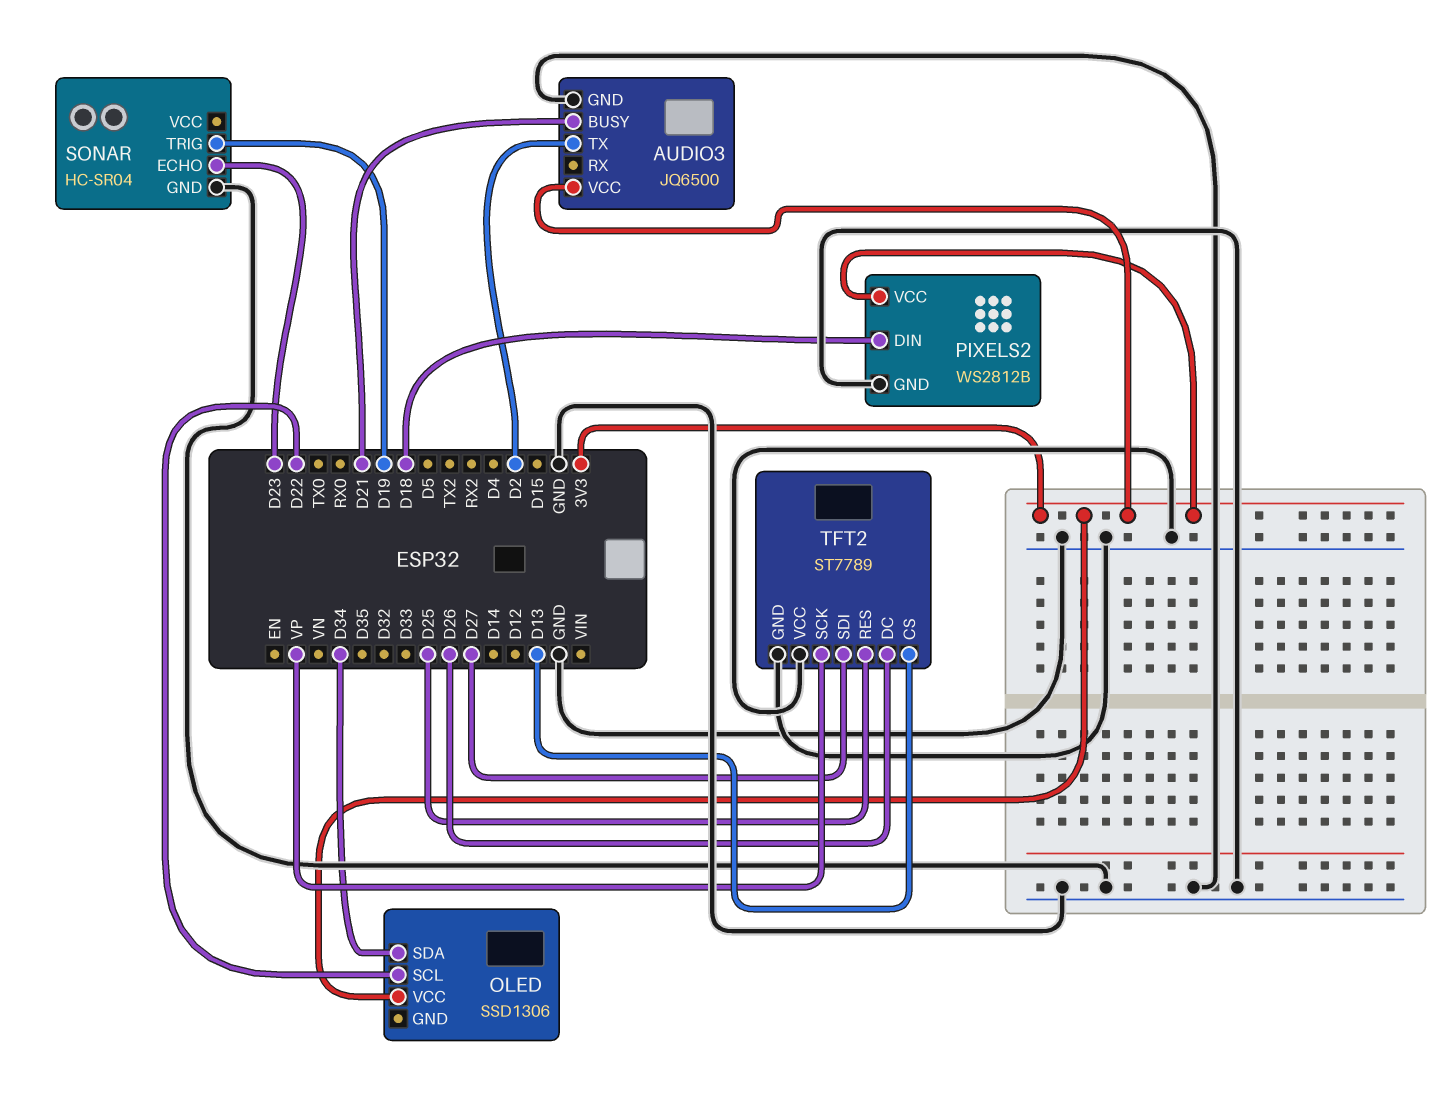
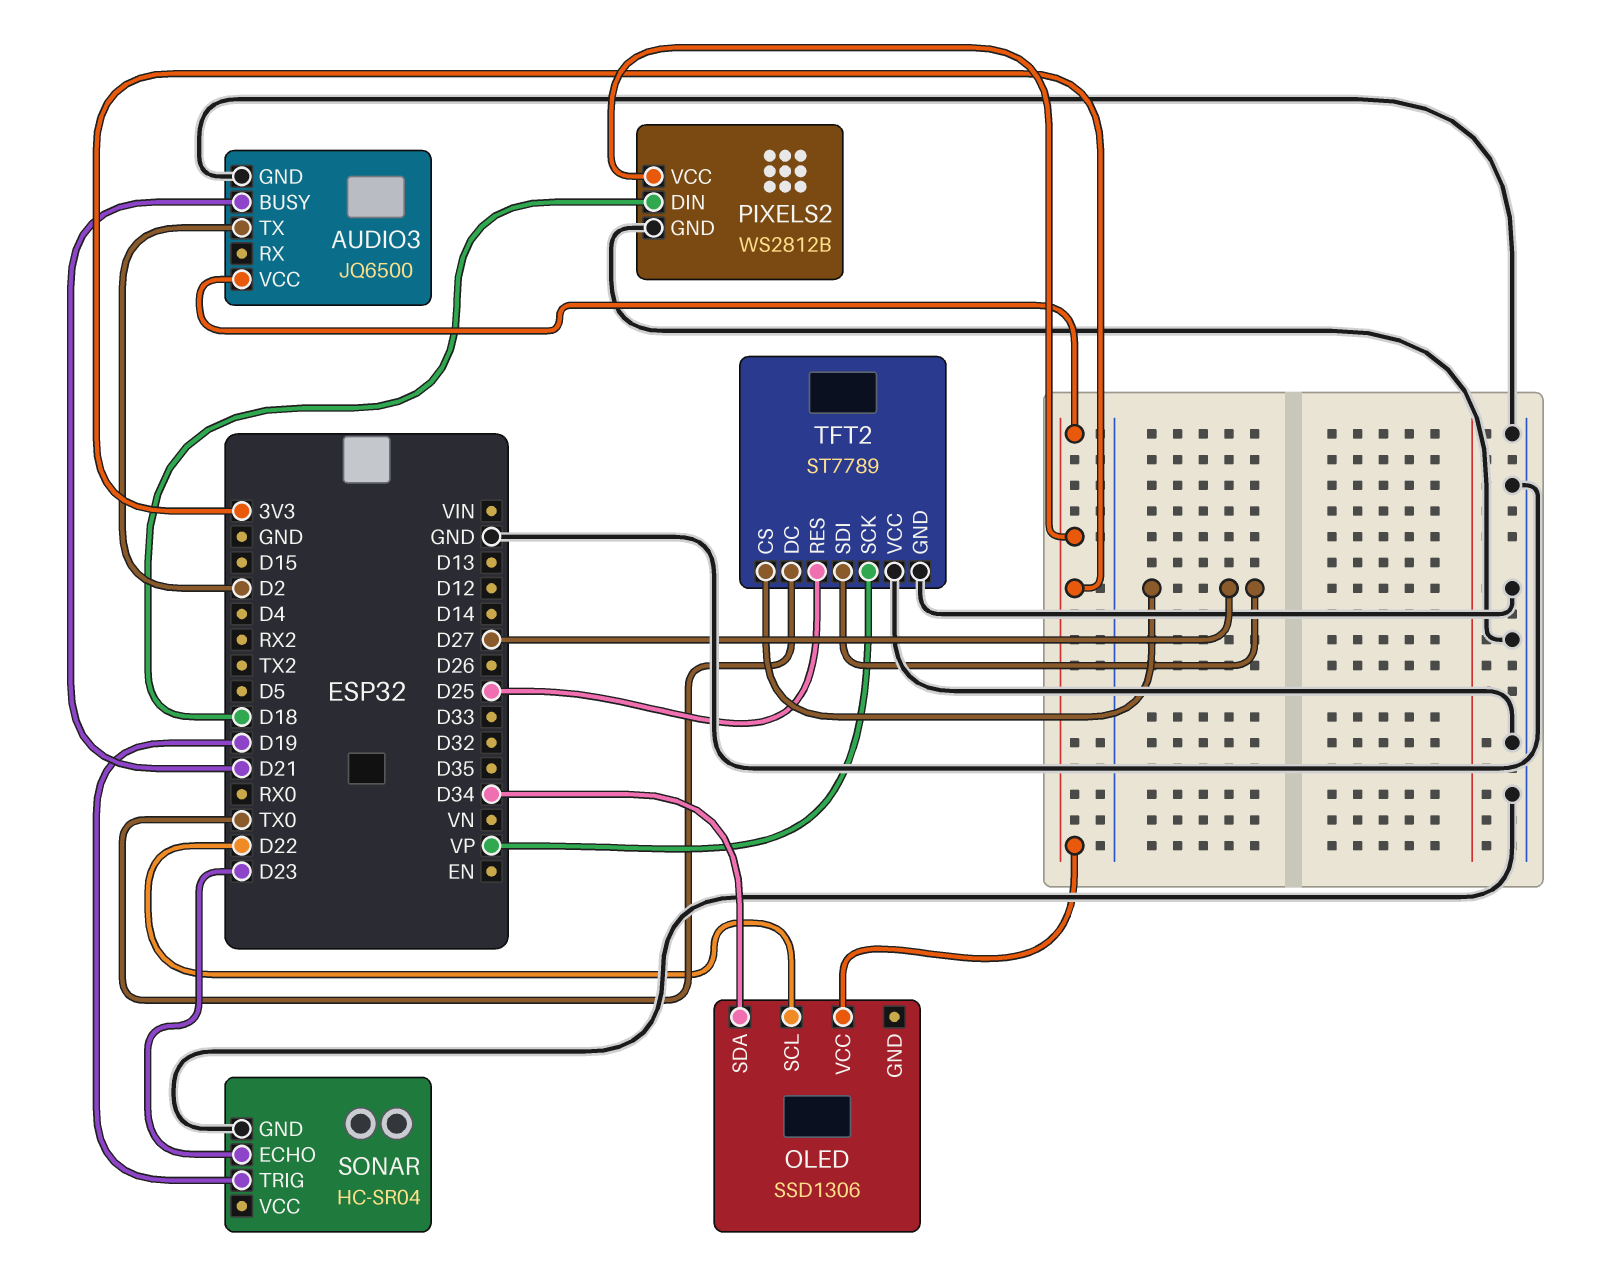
TFT2 pin CS: D13 -> D27
TFT2 pin DC: D26 -> TX0

